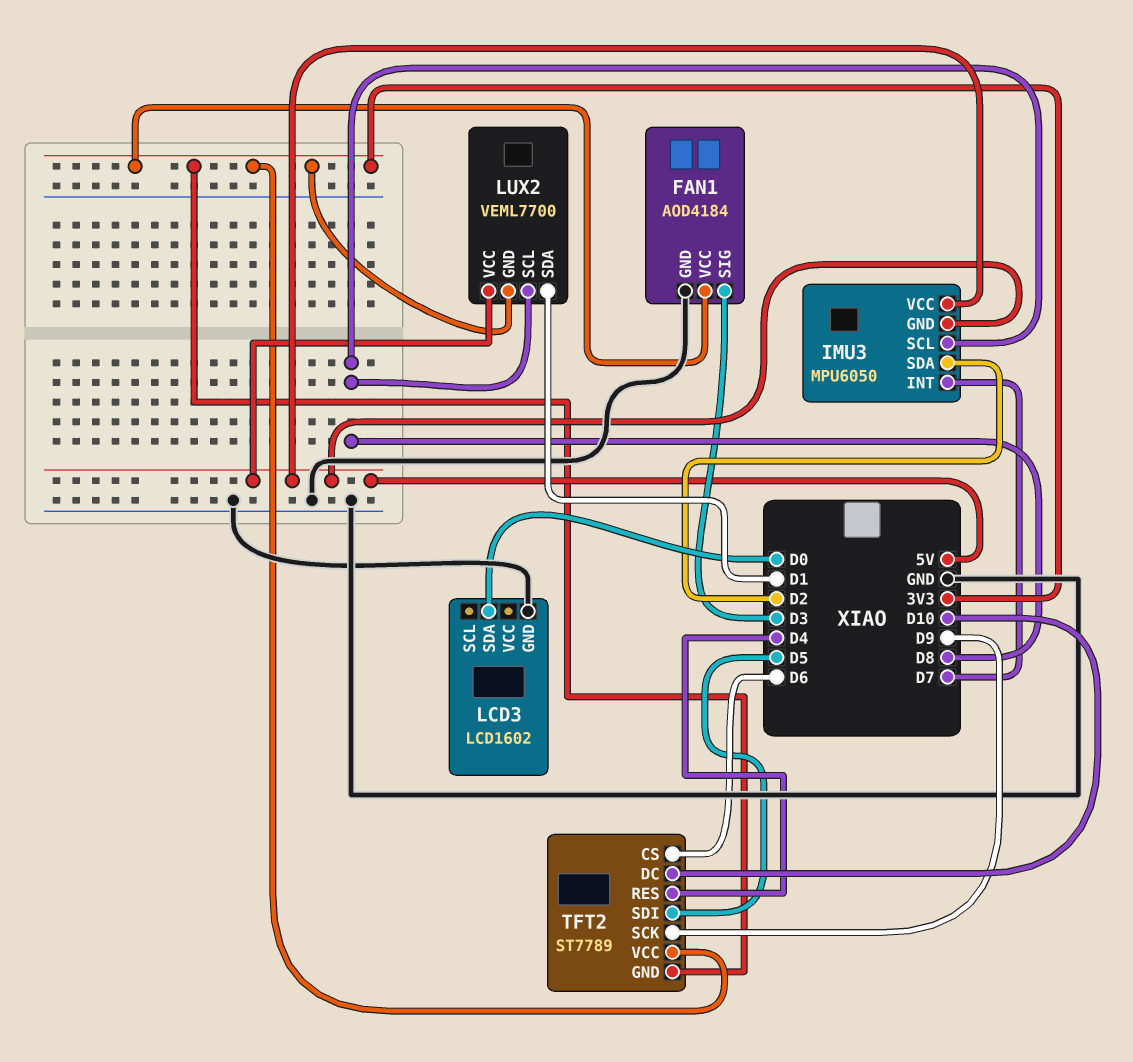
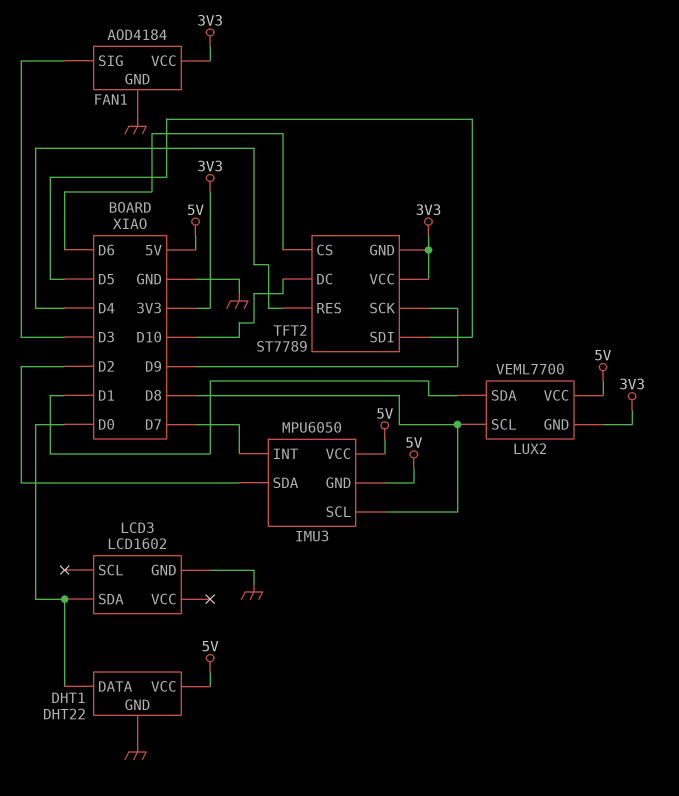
DHT1: none -> DHT22
DHT1 pin DATA: none -> D0
DHT1 pin GND: none -> GND
DHT1 pin VCC: none -> 5V

